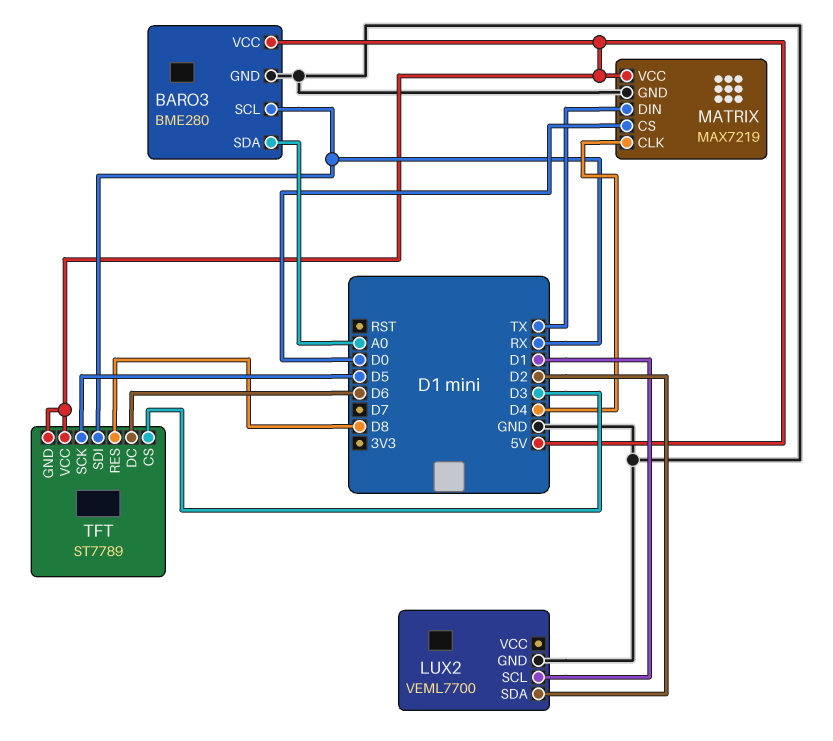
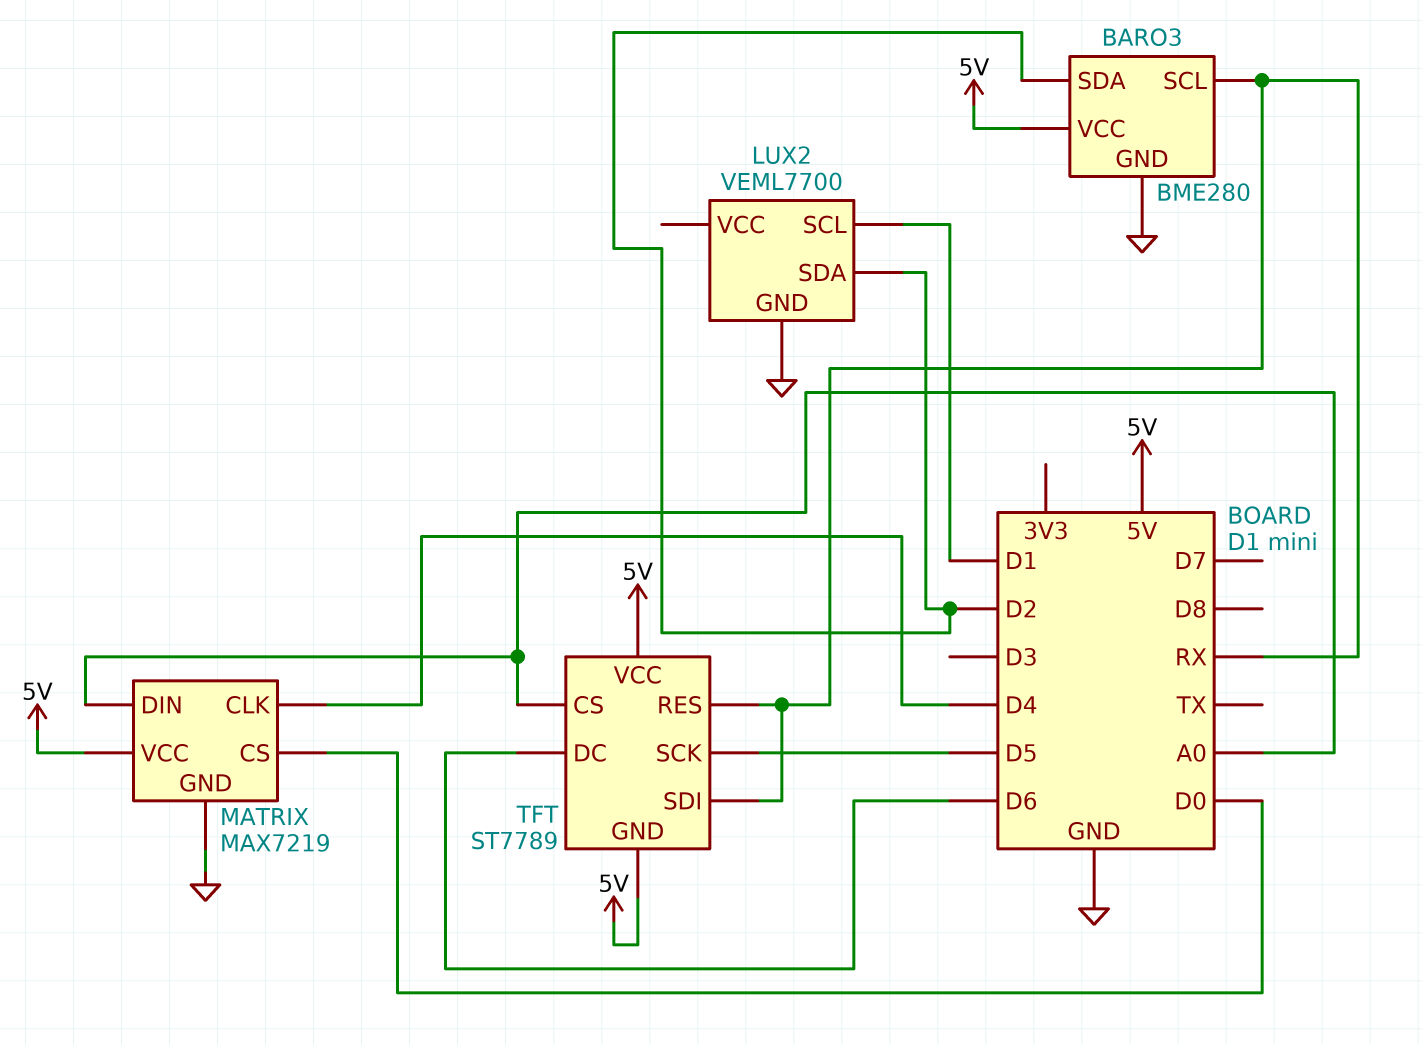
BARO3 pin SDA: A0 -> D2
MATRIX pin DIN: TX -> A0
TFT pin CS: D3 -> A0
TFT pin RES: D8 -> RX

